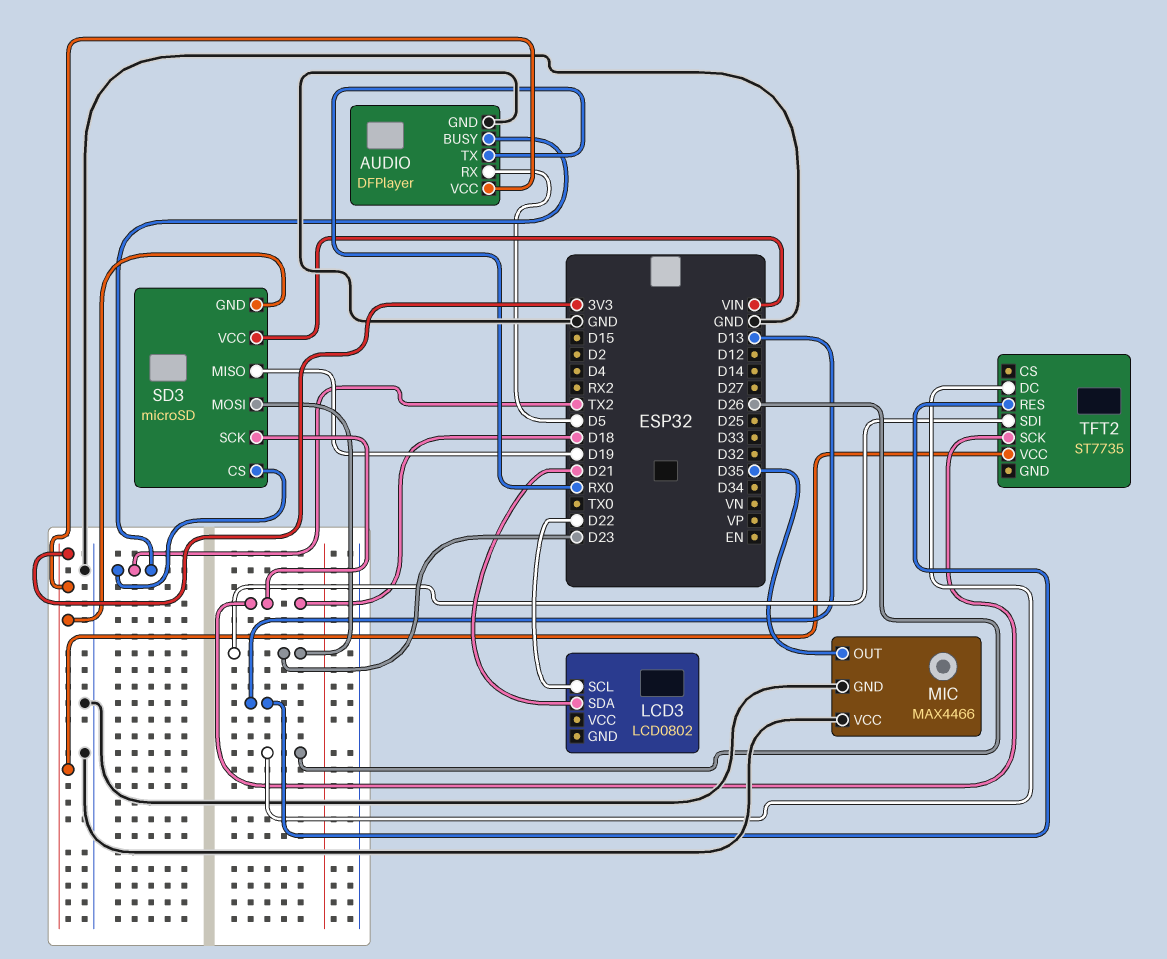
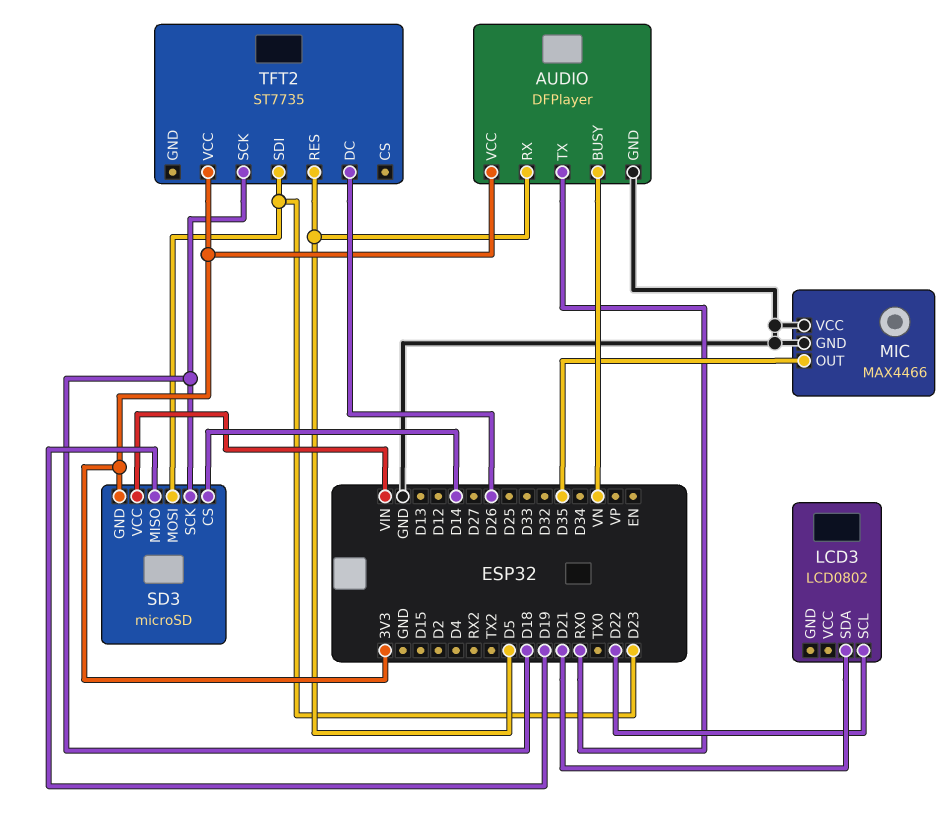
AUDIO pin BUSY: TX2 -> VN
SD3 pin CS: TX2 -> D14
TFT2 pin RES: D13 -> D5

